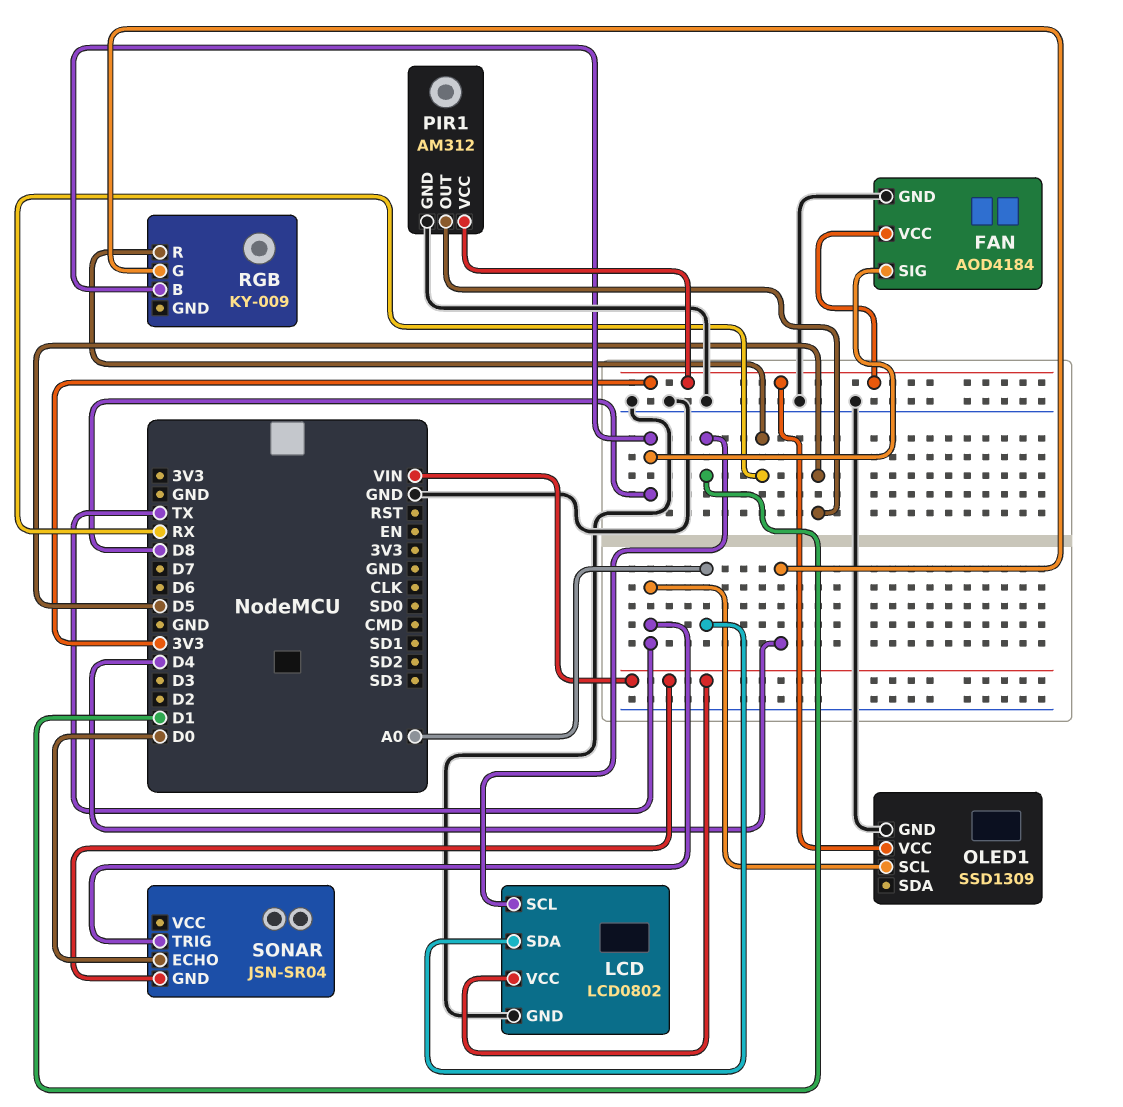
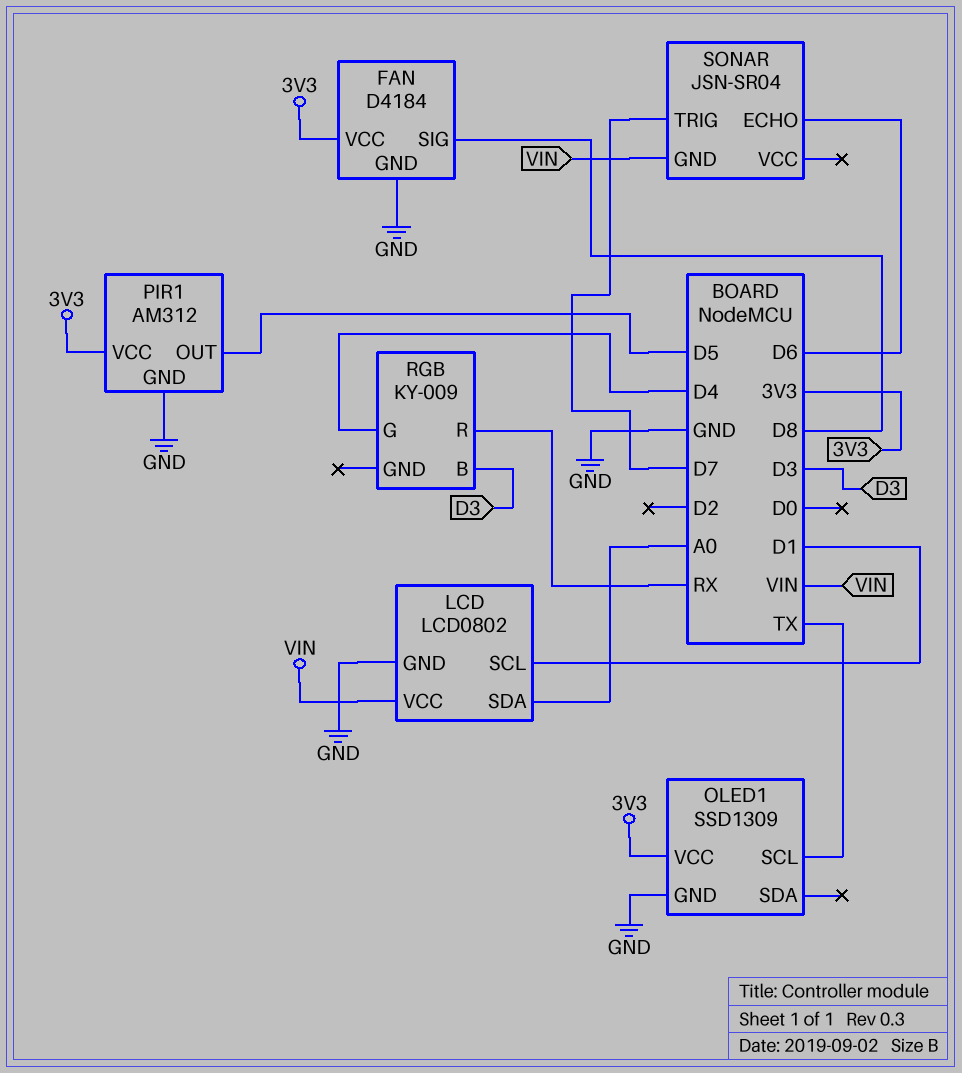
FAN: AOD4184 -> D4184
RGB pin B: D8 -> D3
SONAR pin ECHO: D0 -> D6
SONAR pin TRIG: TX -> D7

